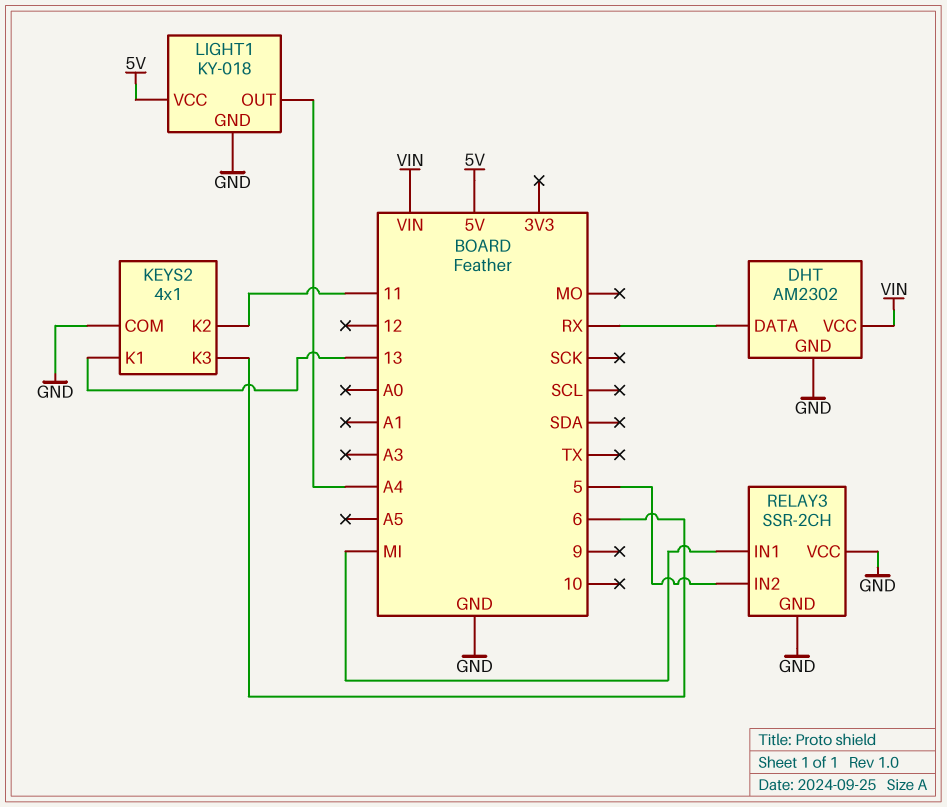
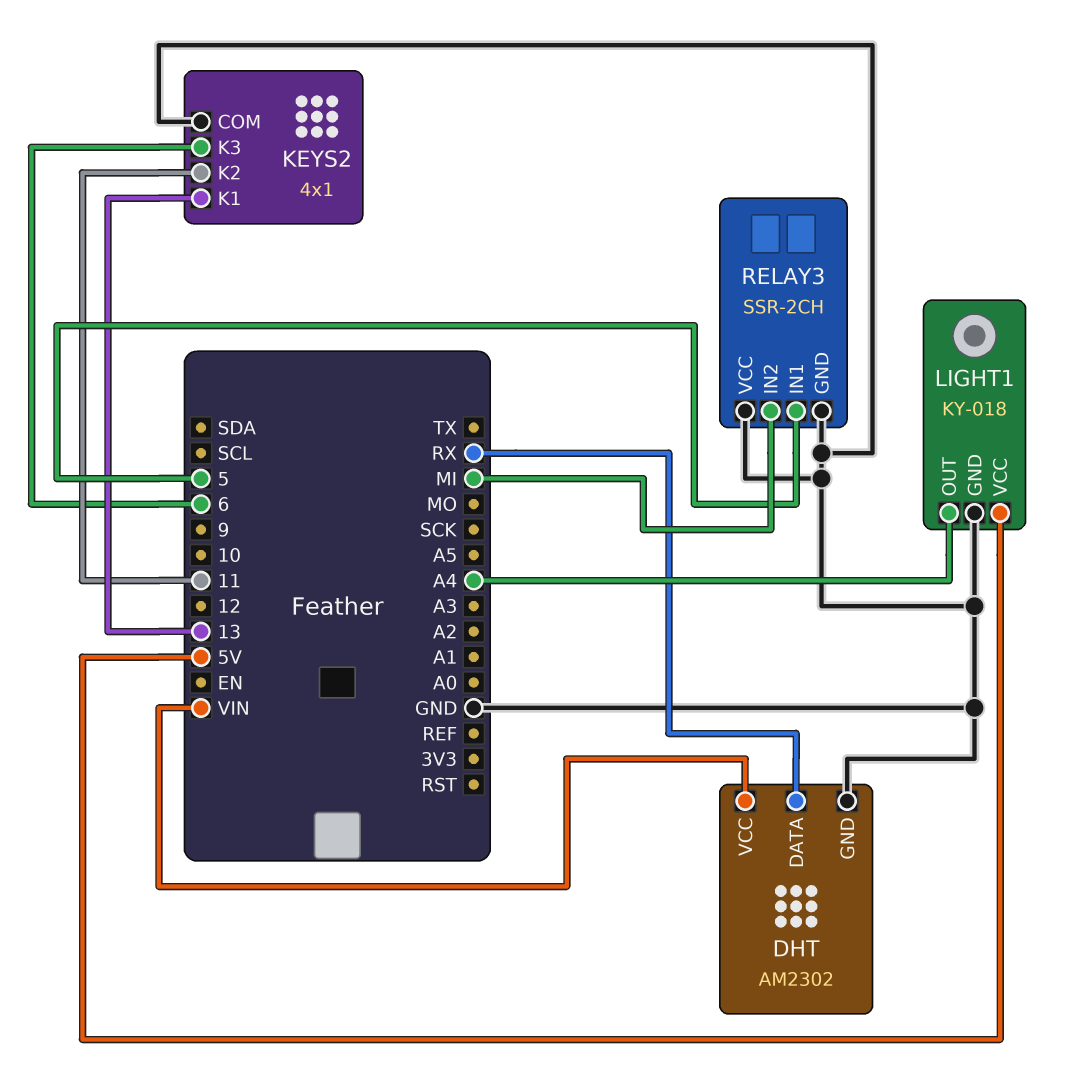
RELAY3 pin IN1: MI -> 5
RELAY3 pin IN2: 5 -> MI

